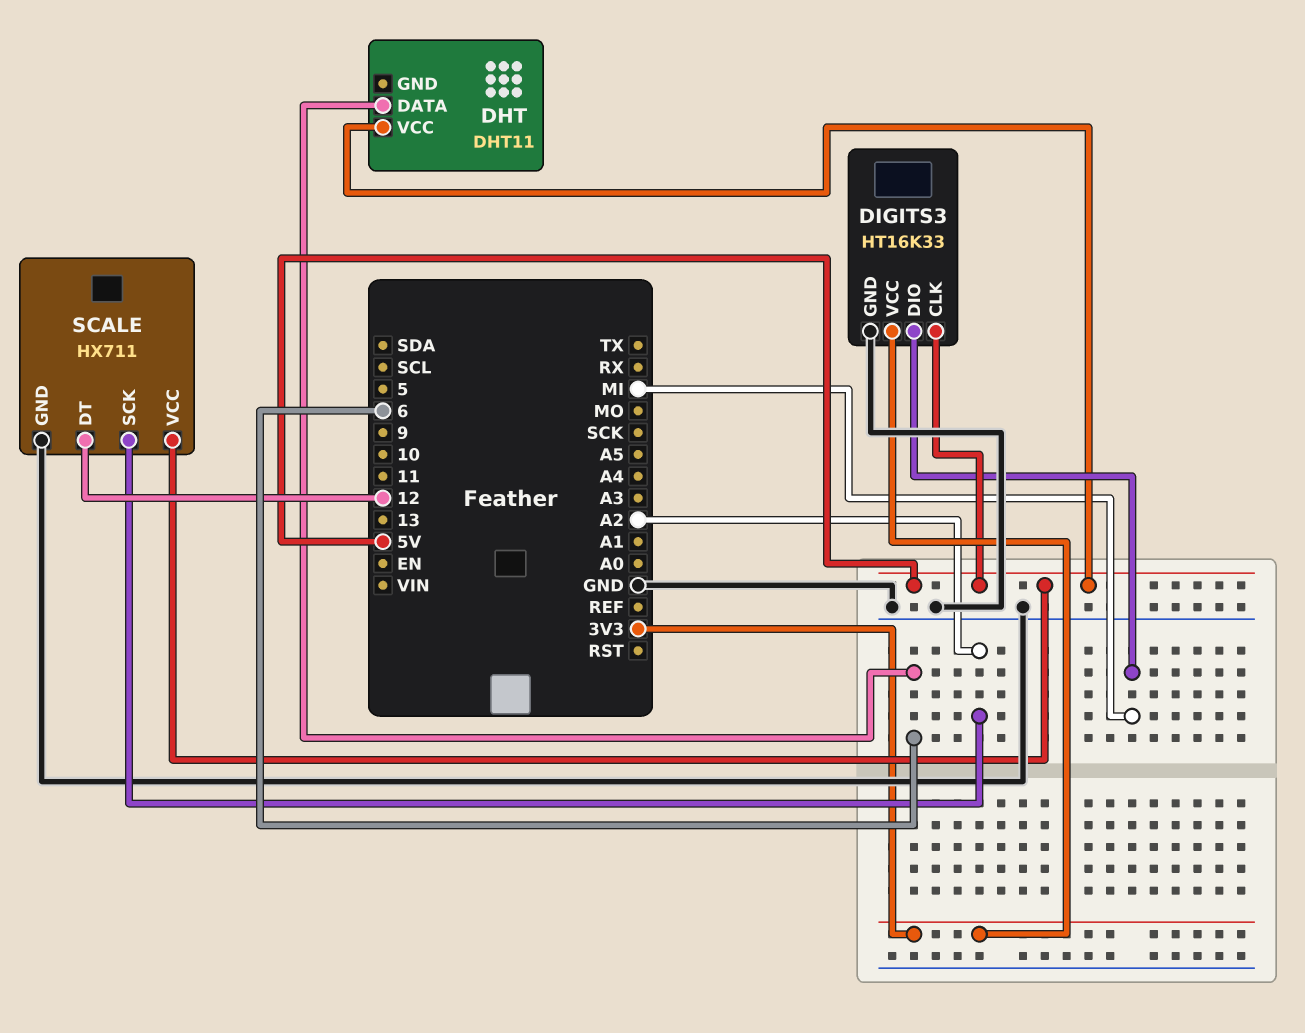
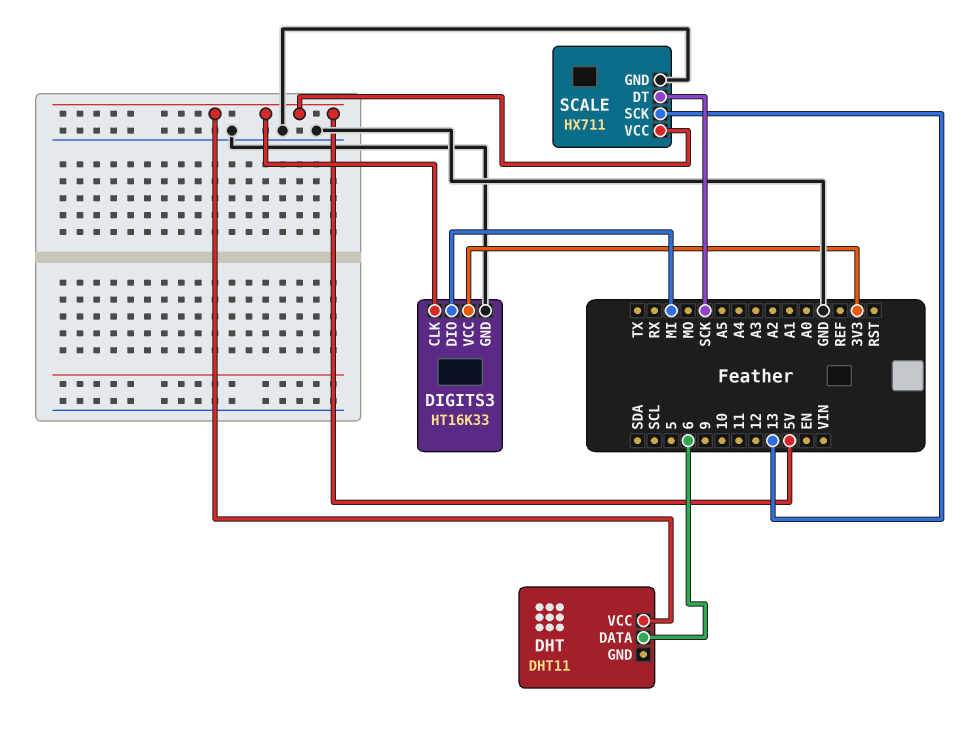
SCALE pin DT: 12 -> SCK
SCALE pin SCK: A2 -> 13

